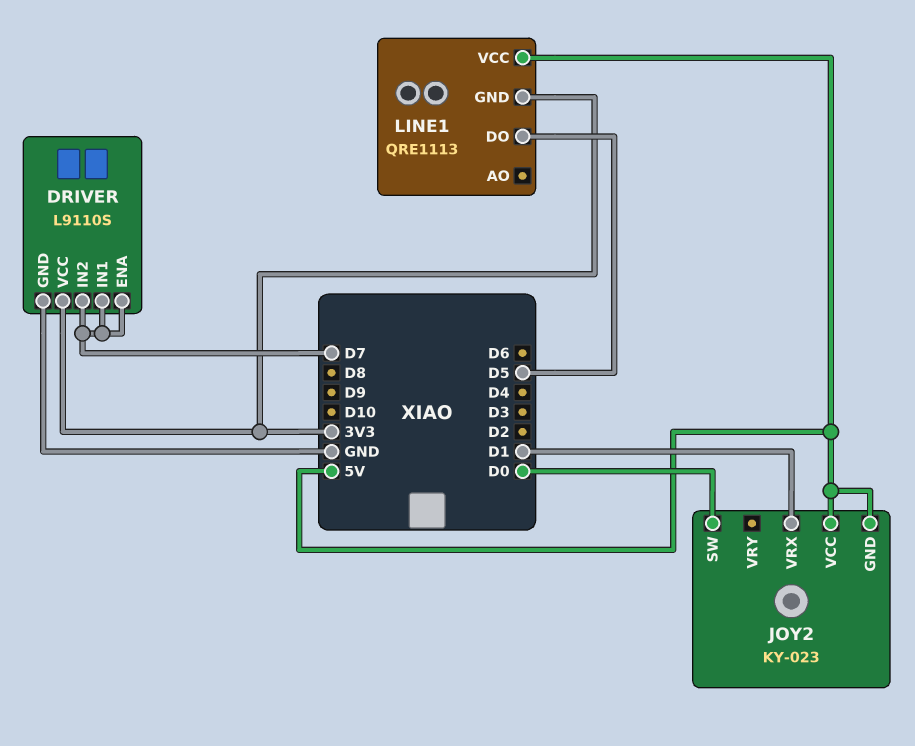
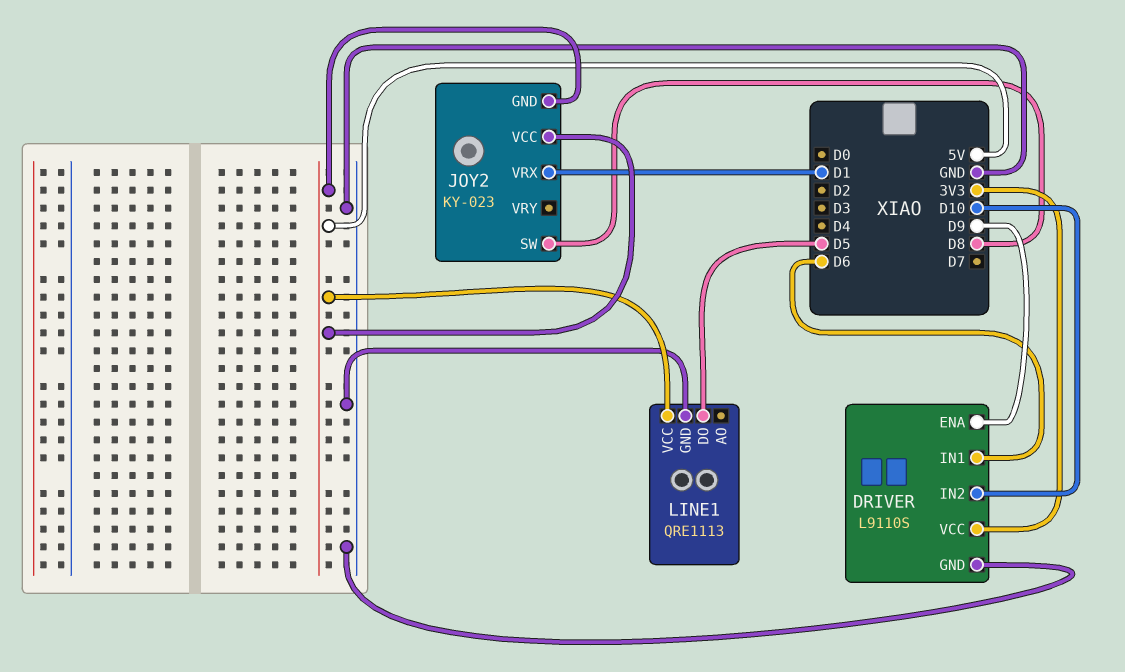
DRIVER pin ENA: D7 -> D9
DRIVER pin IN1: D7 -> D6
DRIVER pin IN2: D7 -> D10
JOY2 pin SW: D0 -> D8
LINE1 pin GND: 3V3 -> GND

